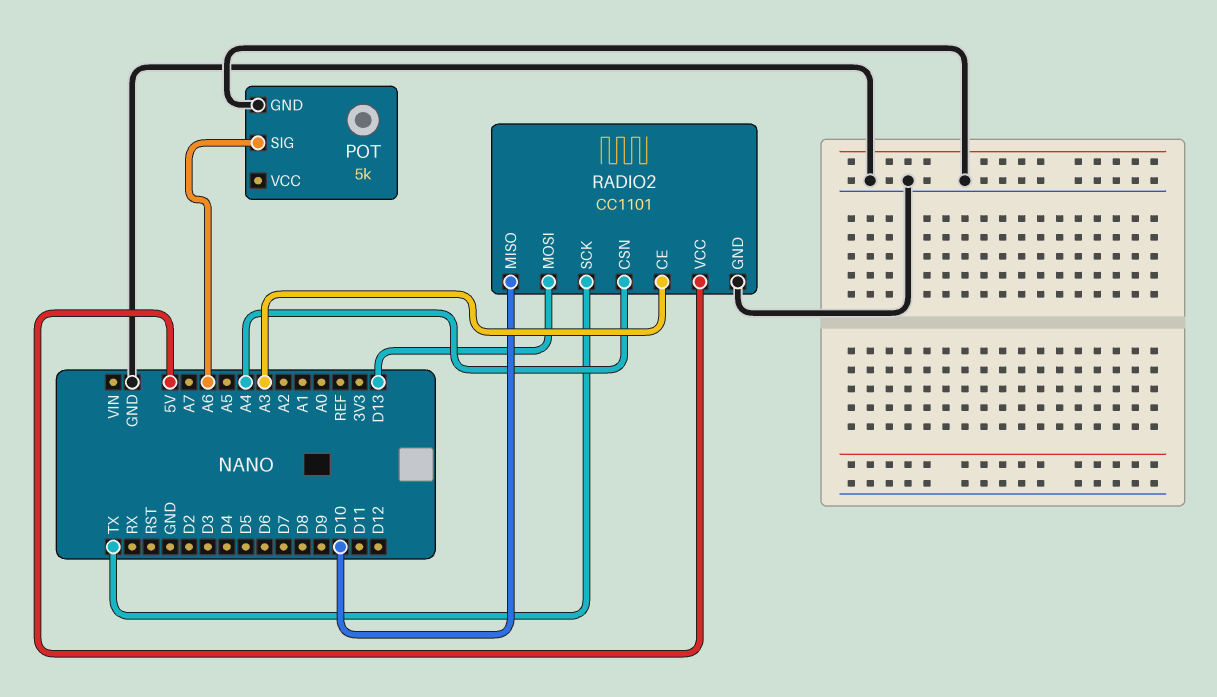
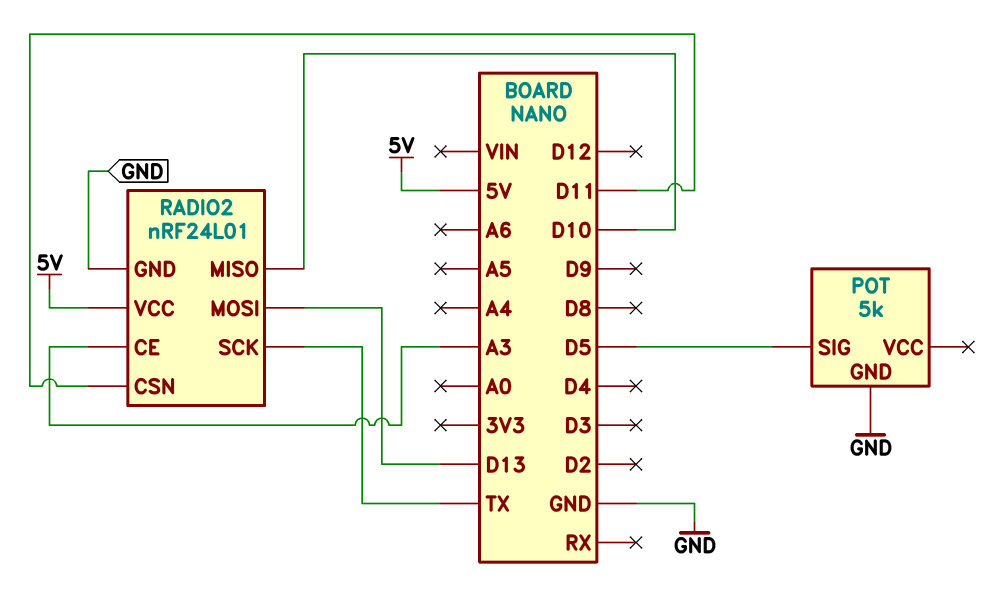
POT pin SIG: A6 -> D5
RADIO2: CC1101 -> nRF24L01
RADIO2 pin CSN: A4 -> D11

